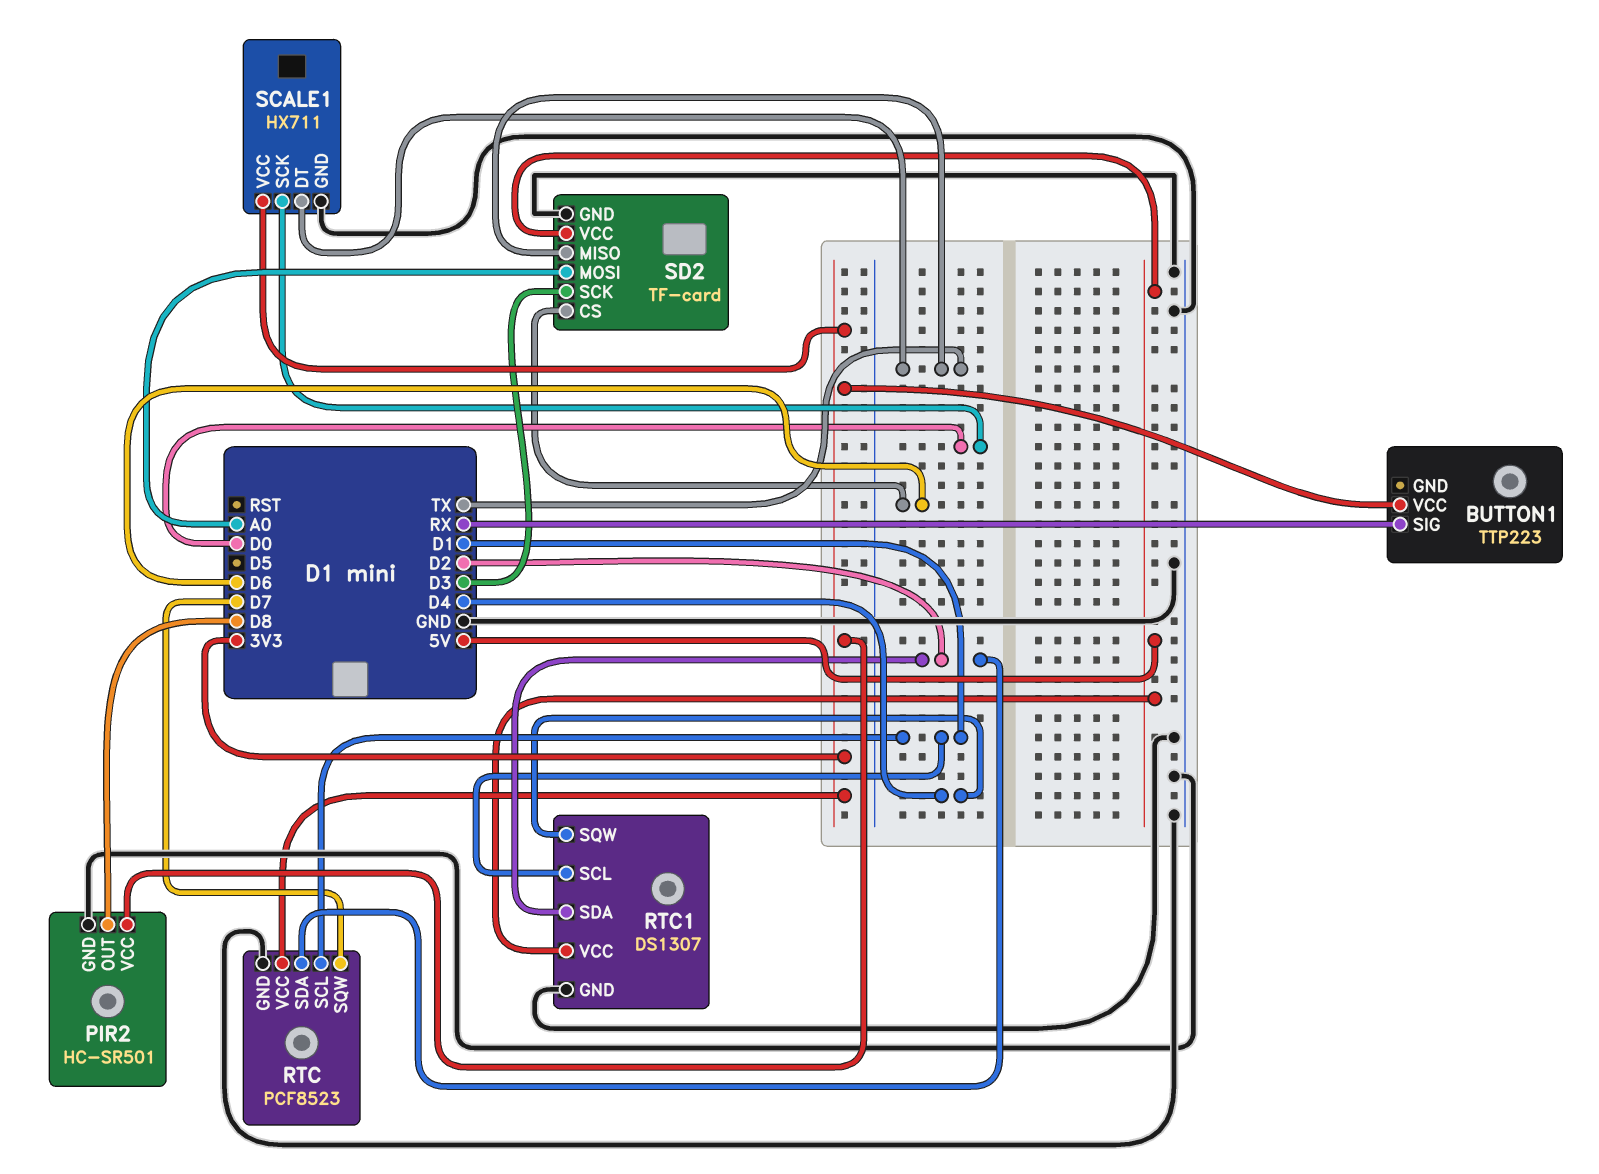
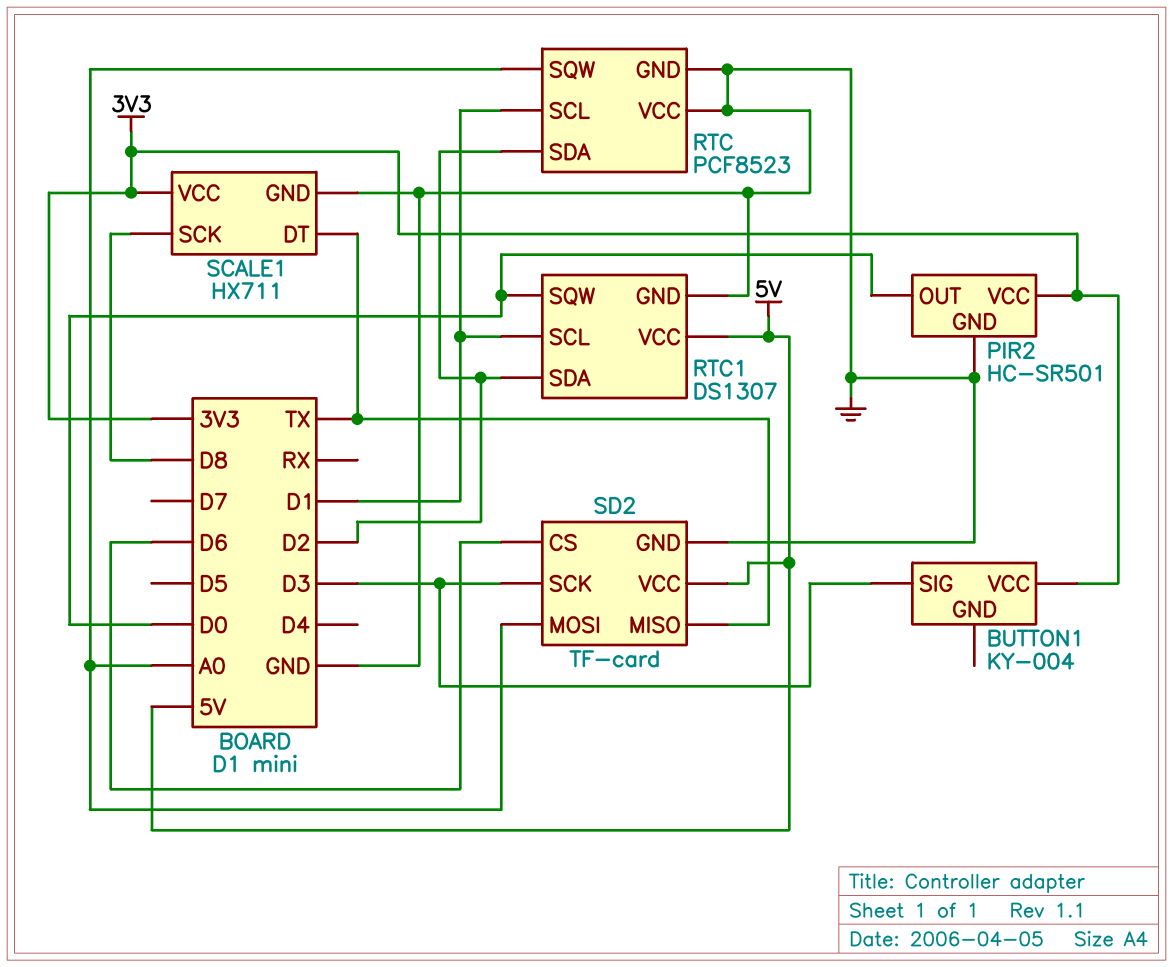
BUTTON1: TTP223 -> KY-004
BUTTON1 pin SIG: RX -> D3
PIR2 pin OUT: D8 -> D0
RTC pin SQW: D7 -> A0
RTC pin VCC: 3V3 -> GND
RTC1 pin SQW: D4 -> D0
SCALE1 pin SCK: D0 -> D8

